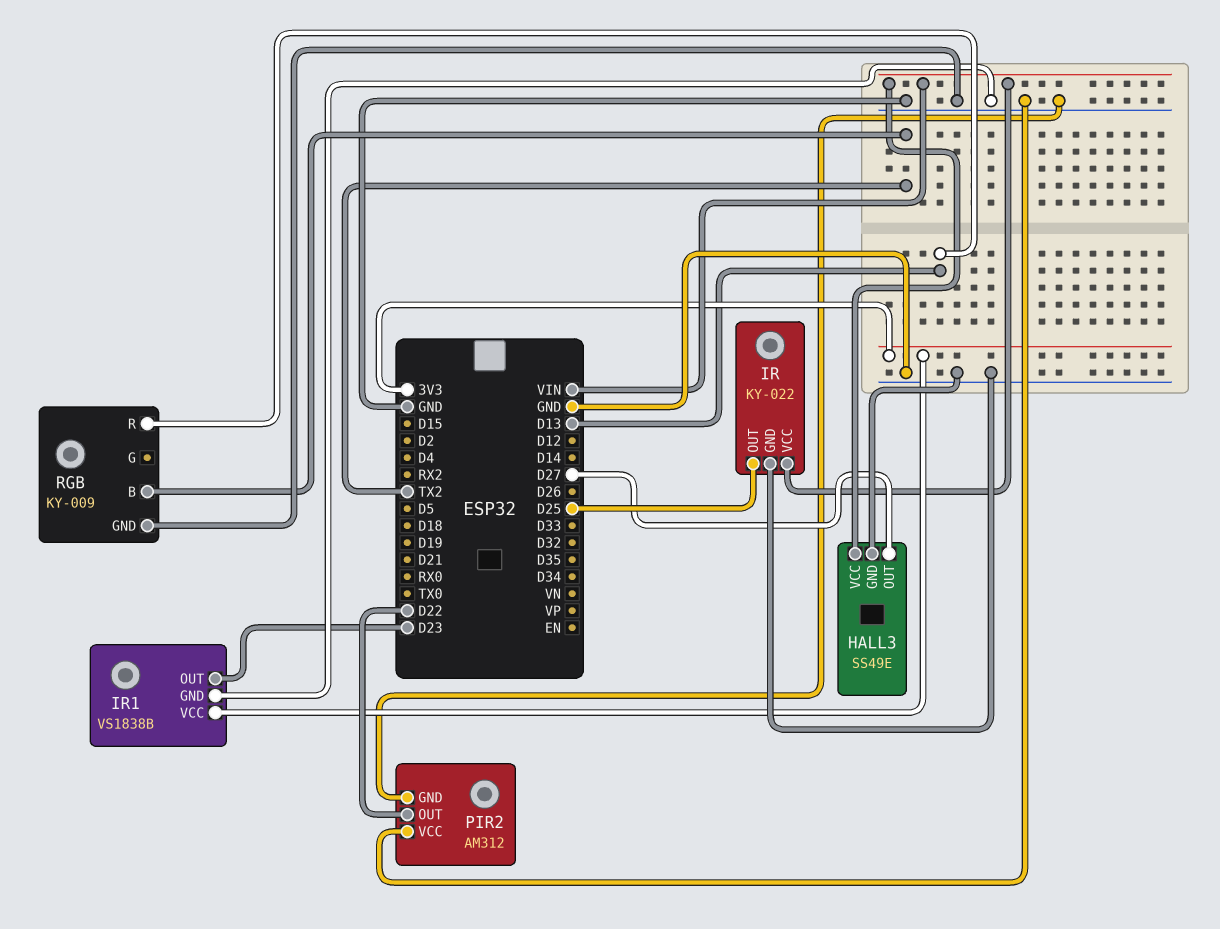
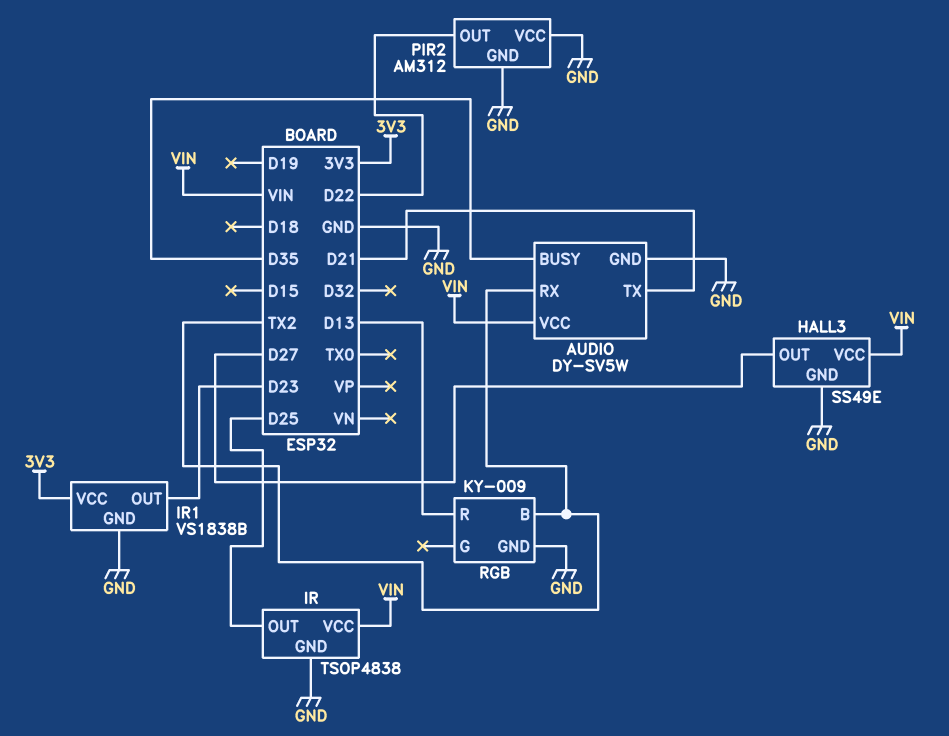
AUDIO: none -> DY-SV5W
AUDIO pin BUSY: none -> D35
AUDIO pin GND: none -> GND
AUDIO pin RX: none -> TX2
AUDIO pin TX: none -> D21
AUDIO pin VCC: none -> VIN
IR: KY-022 -> TSOP4838

